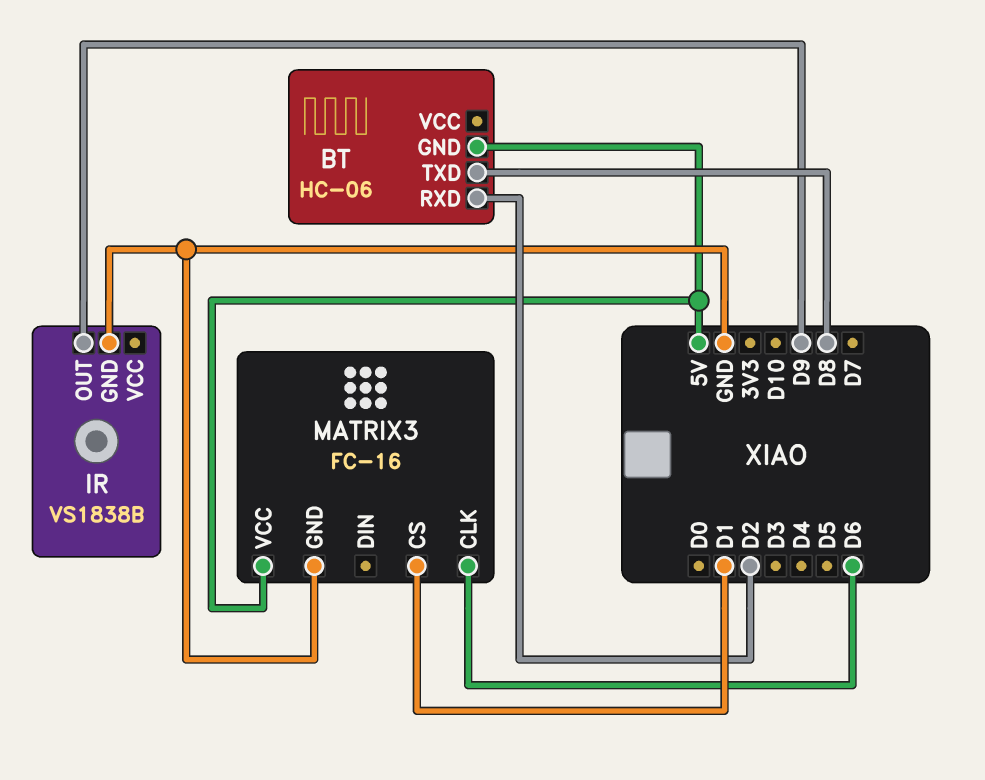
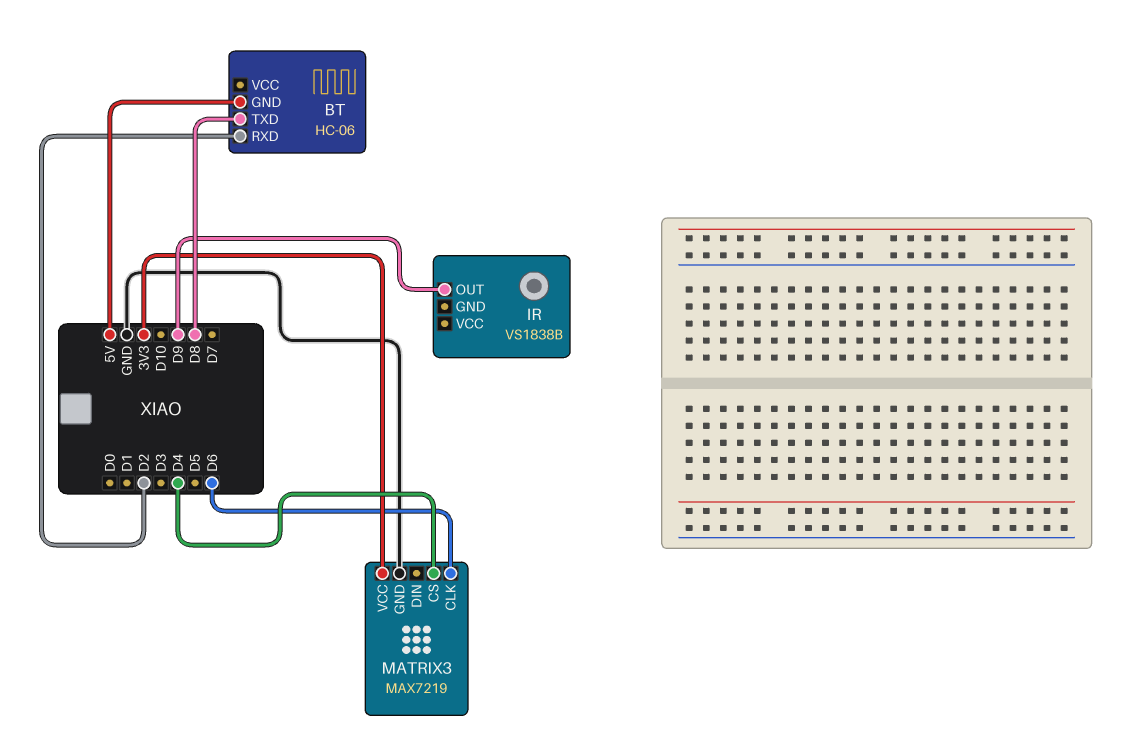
IR pin GND: GND -> none
MATRIX3: FC-16 -> MAX7219
MATRIX3 pin CS: D1 -> D4
MATRIX3 pin VCC: 5V -> 3V3

